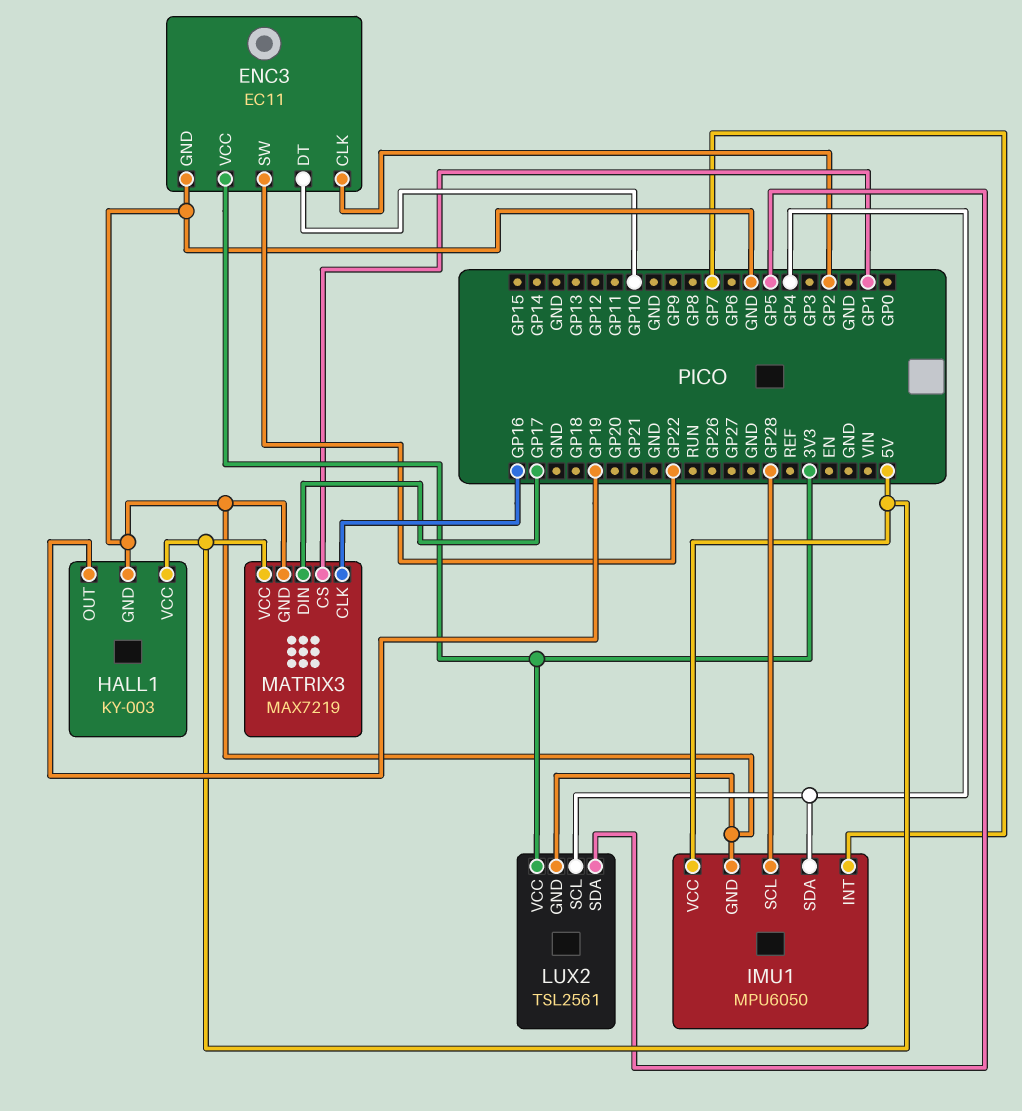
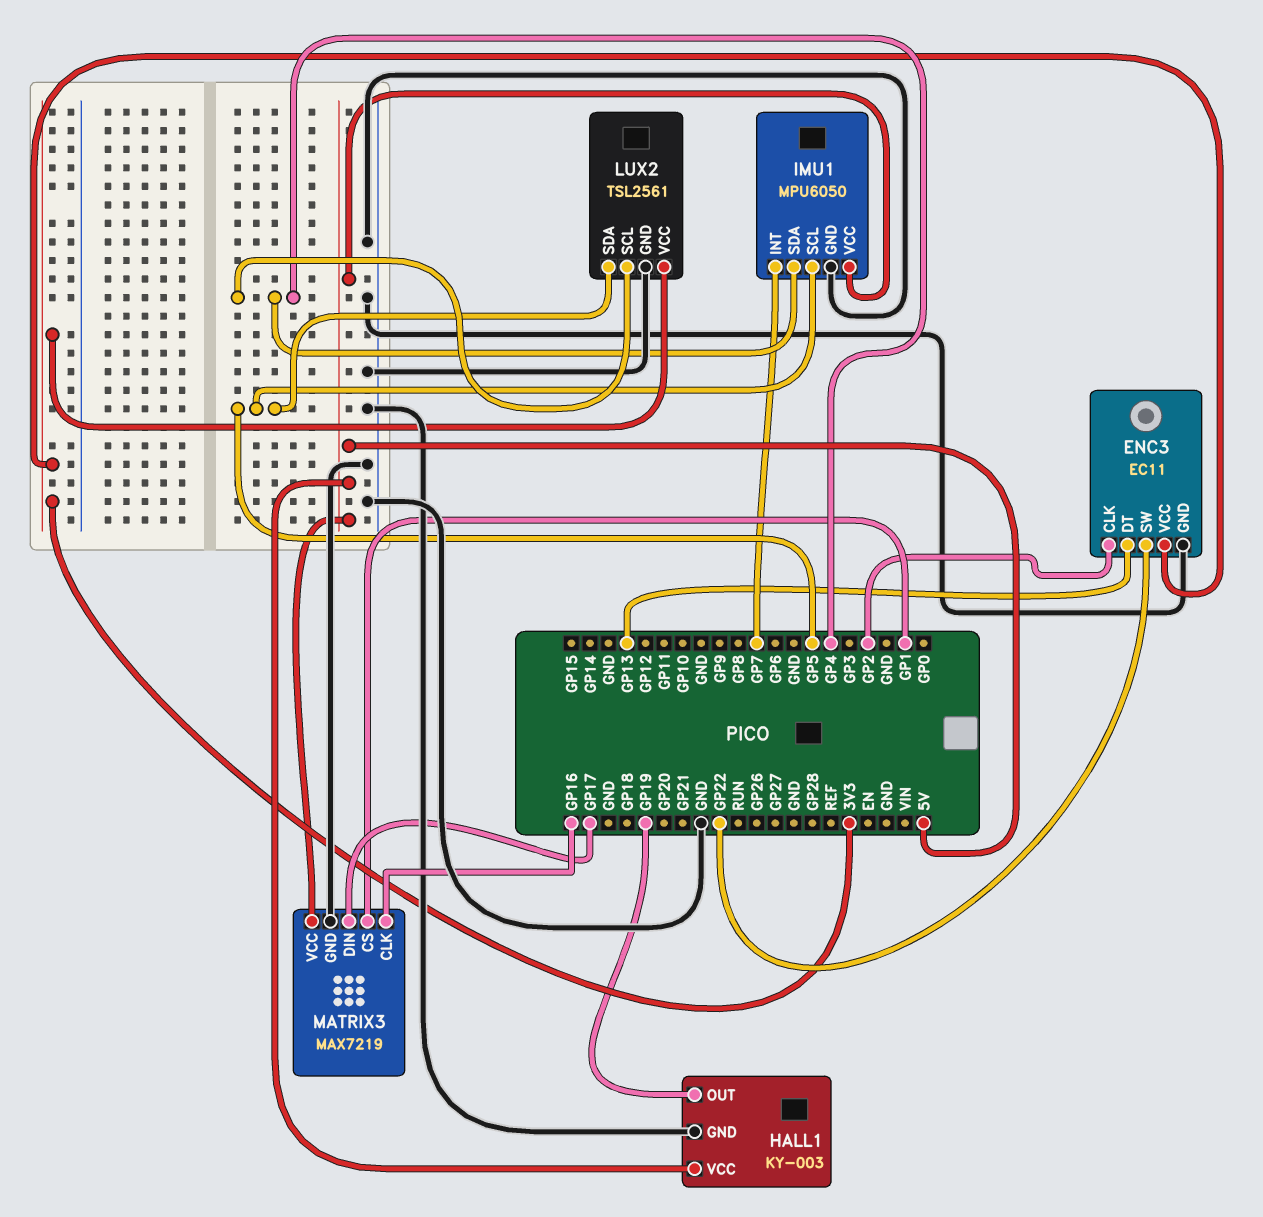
ENC3 pin DT: GP10 -> GP13
IMU1 pin SCL: GP28 -> GP5

